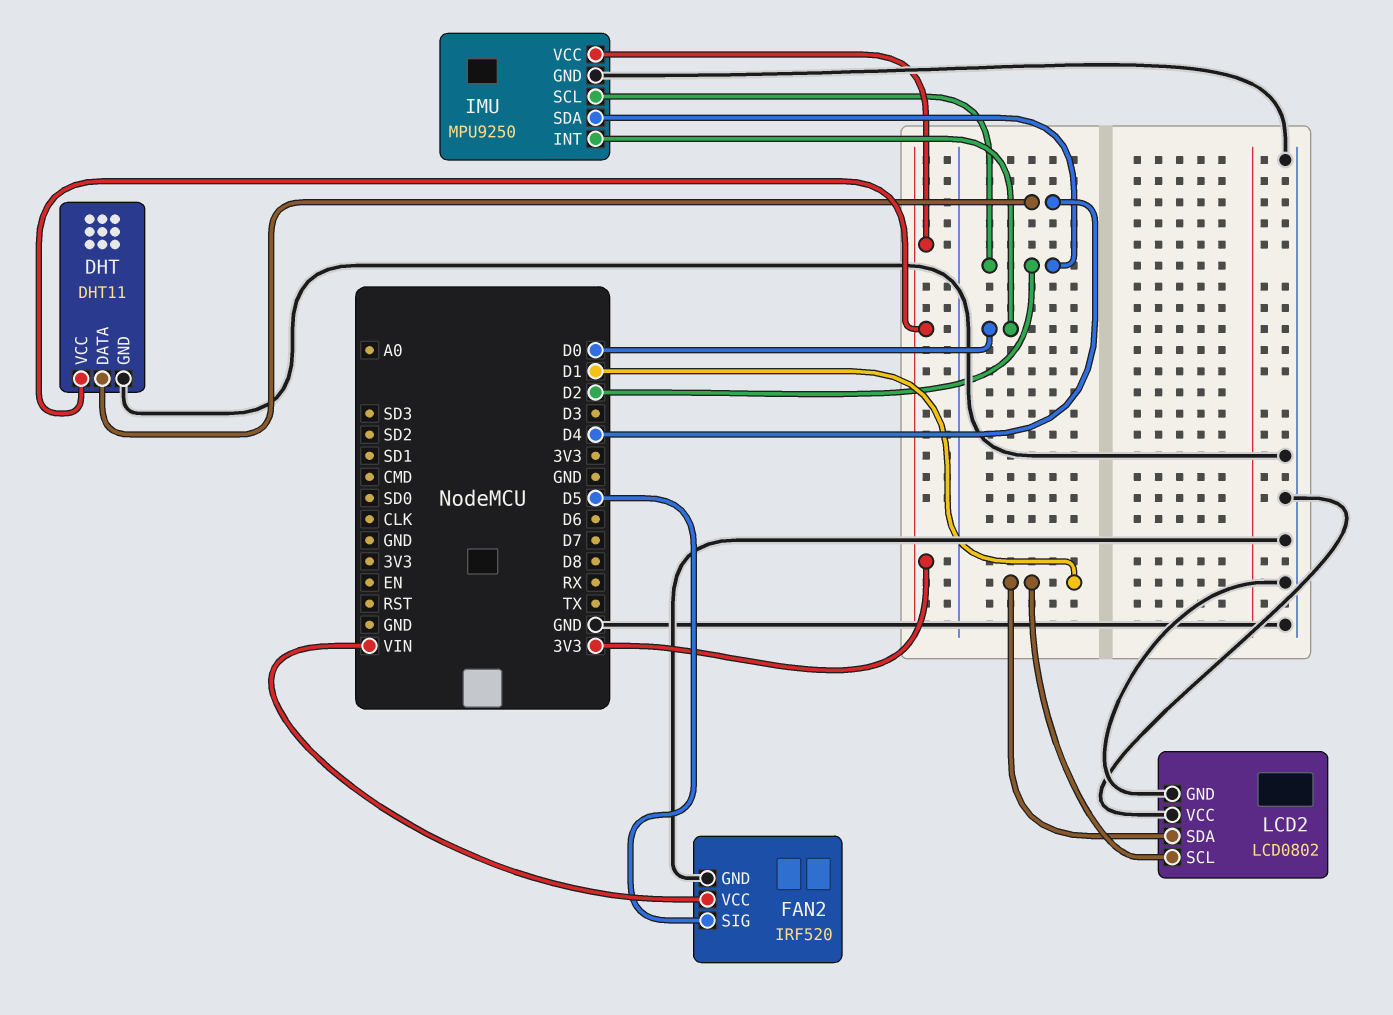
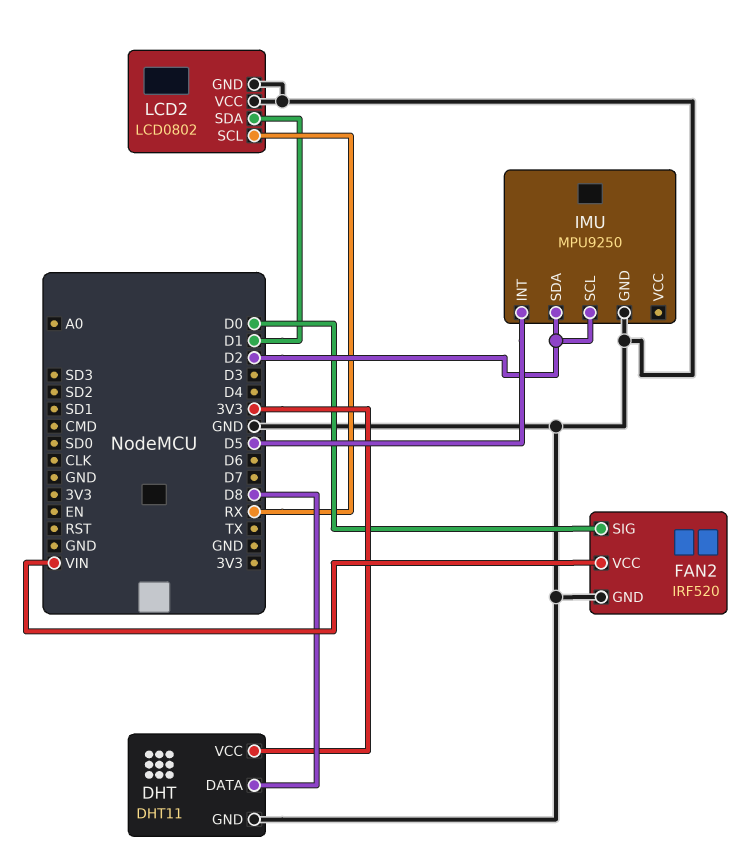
DHT pin DATA: D4 -> D8
FAN2 pin SIG: D5 -> D0
IMU pin INT: D0 -> D5
IMU pin VCC: 3V3 -> none
LCD2 pin SCL: D1 -> RX

